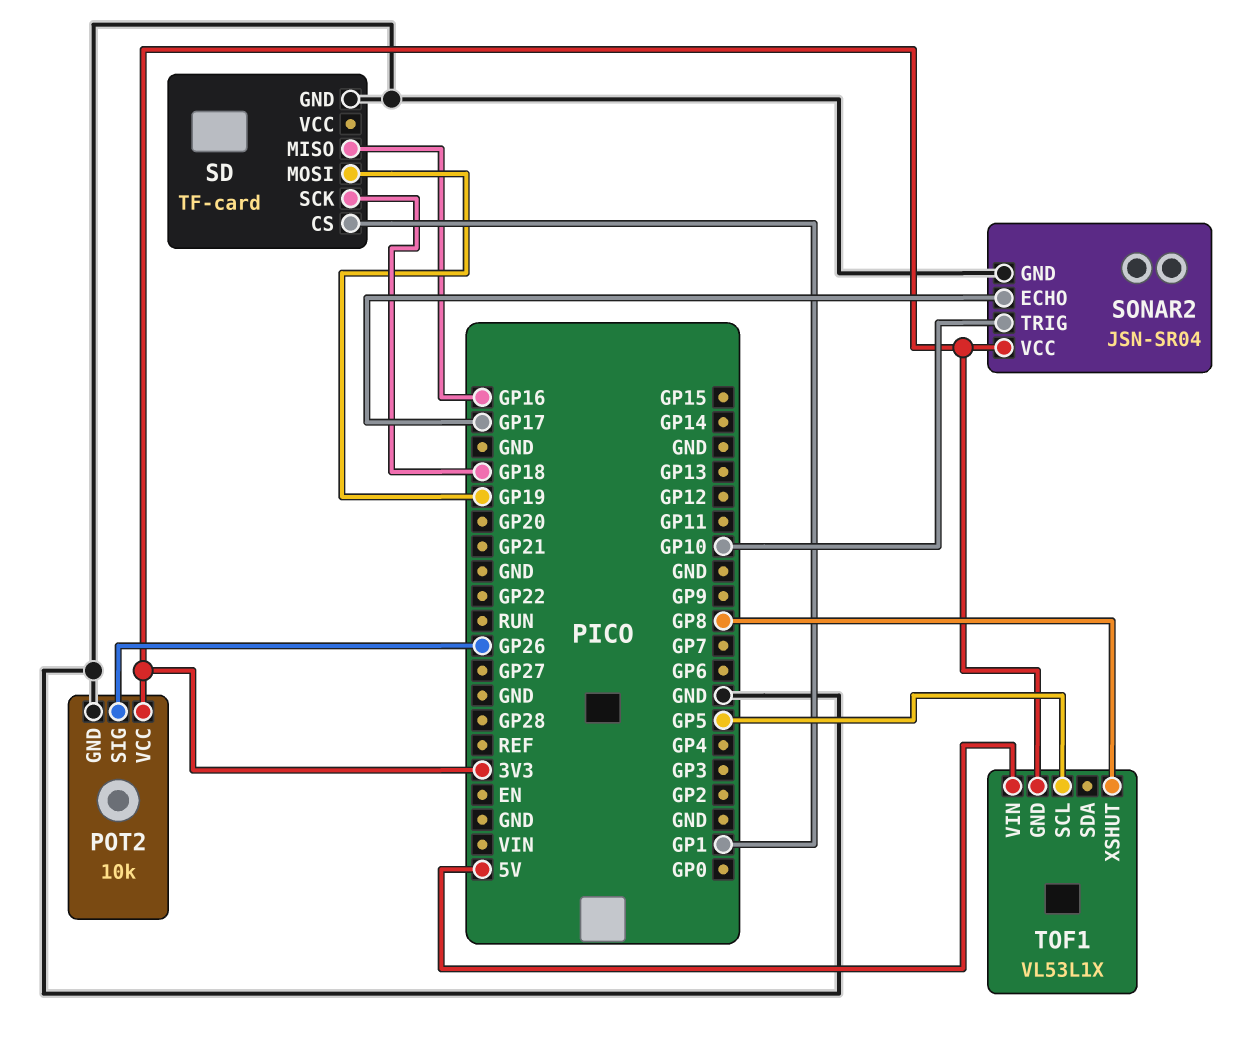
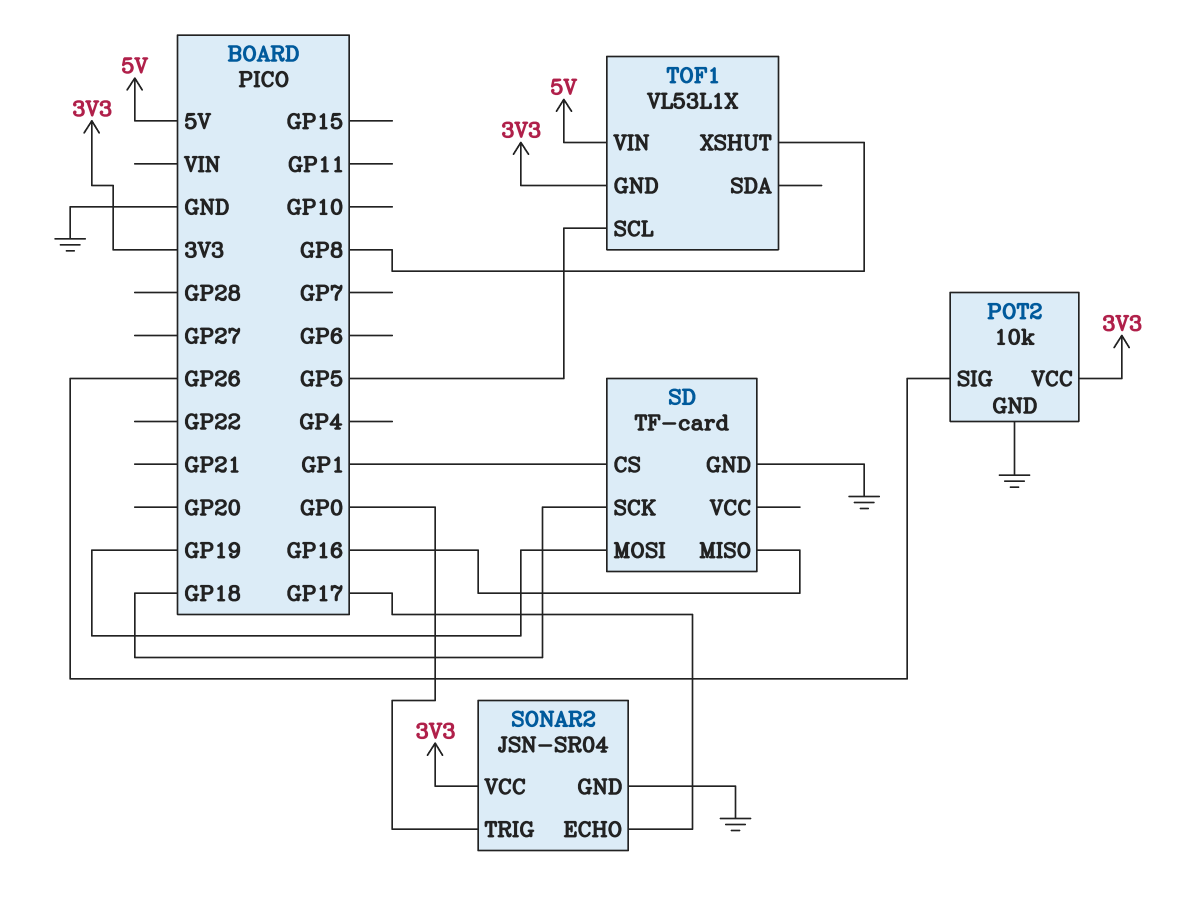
SONAR2 pin TRIG: GP10 -> GP0

